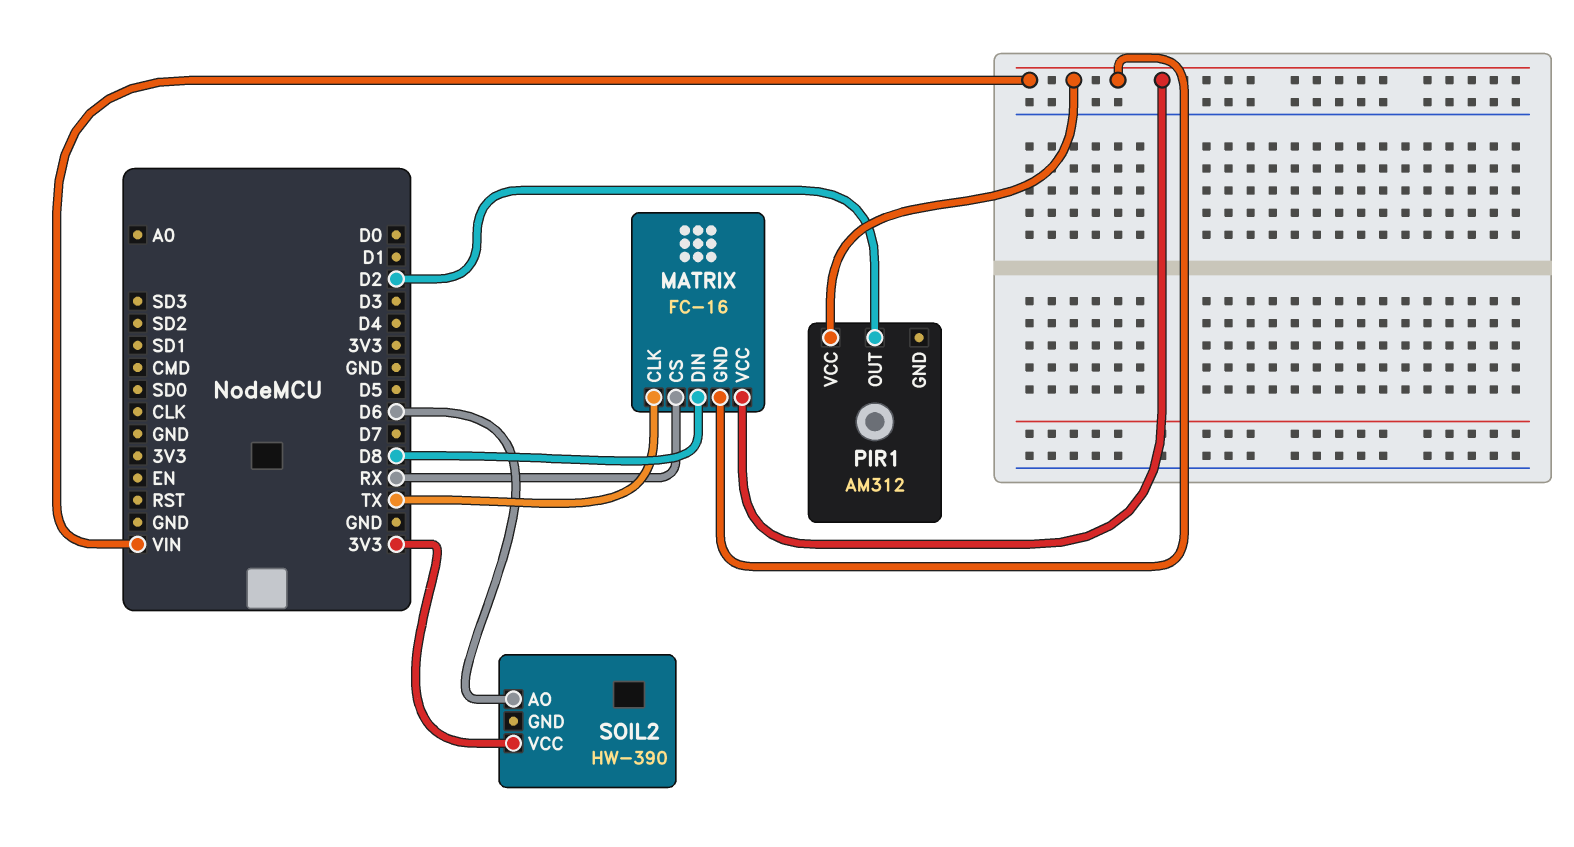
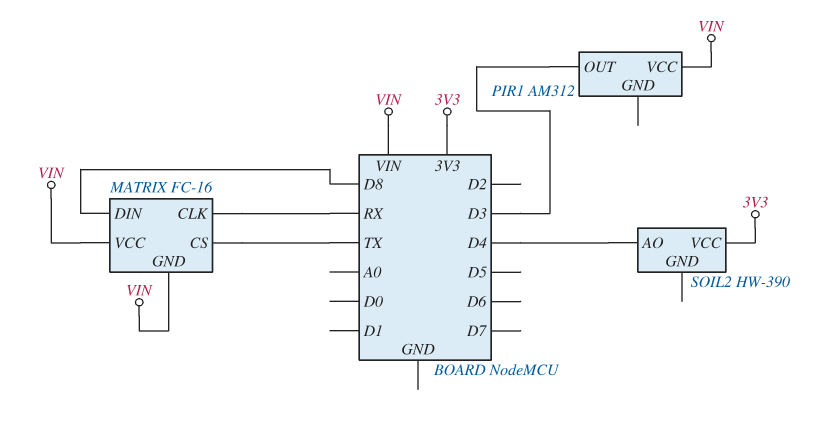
MATRIX pin CLK: TX -> RX
MATRIX pin CS: RX -> TX
PIR1 pin OUT: D2 -> D3
SOIL2 pin AO: D6 -> D4

